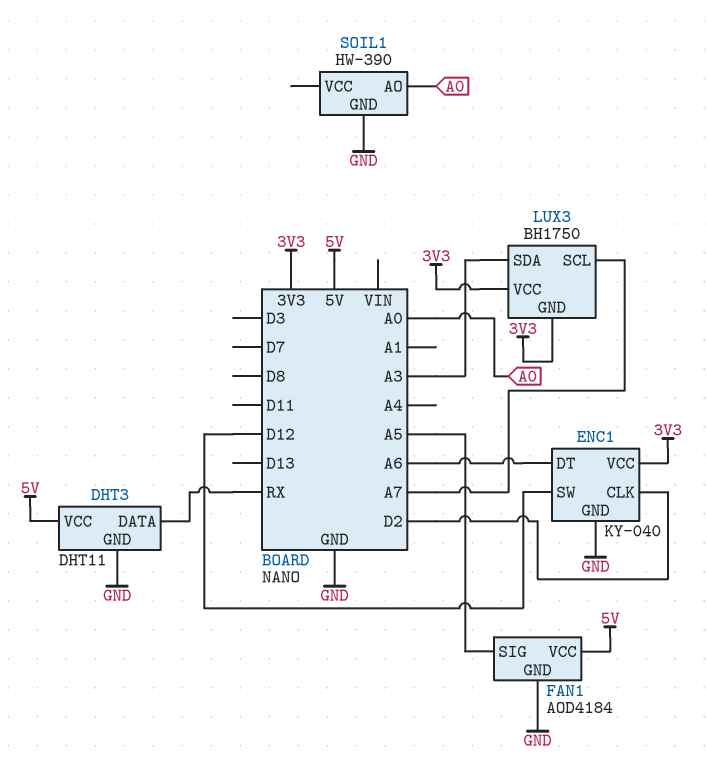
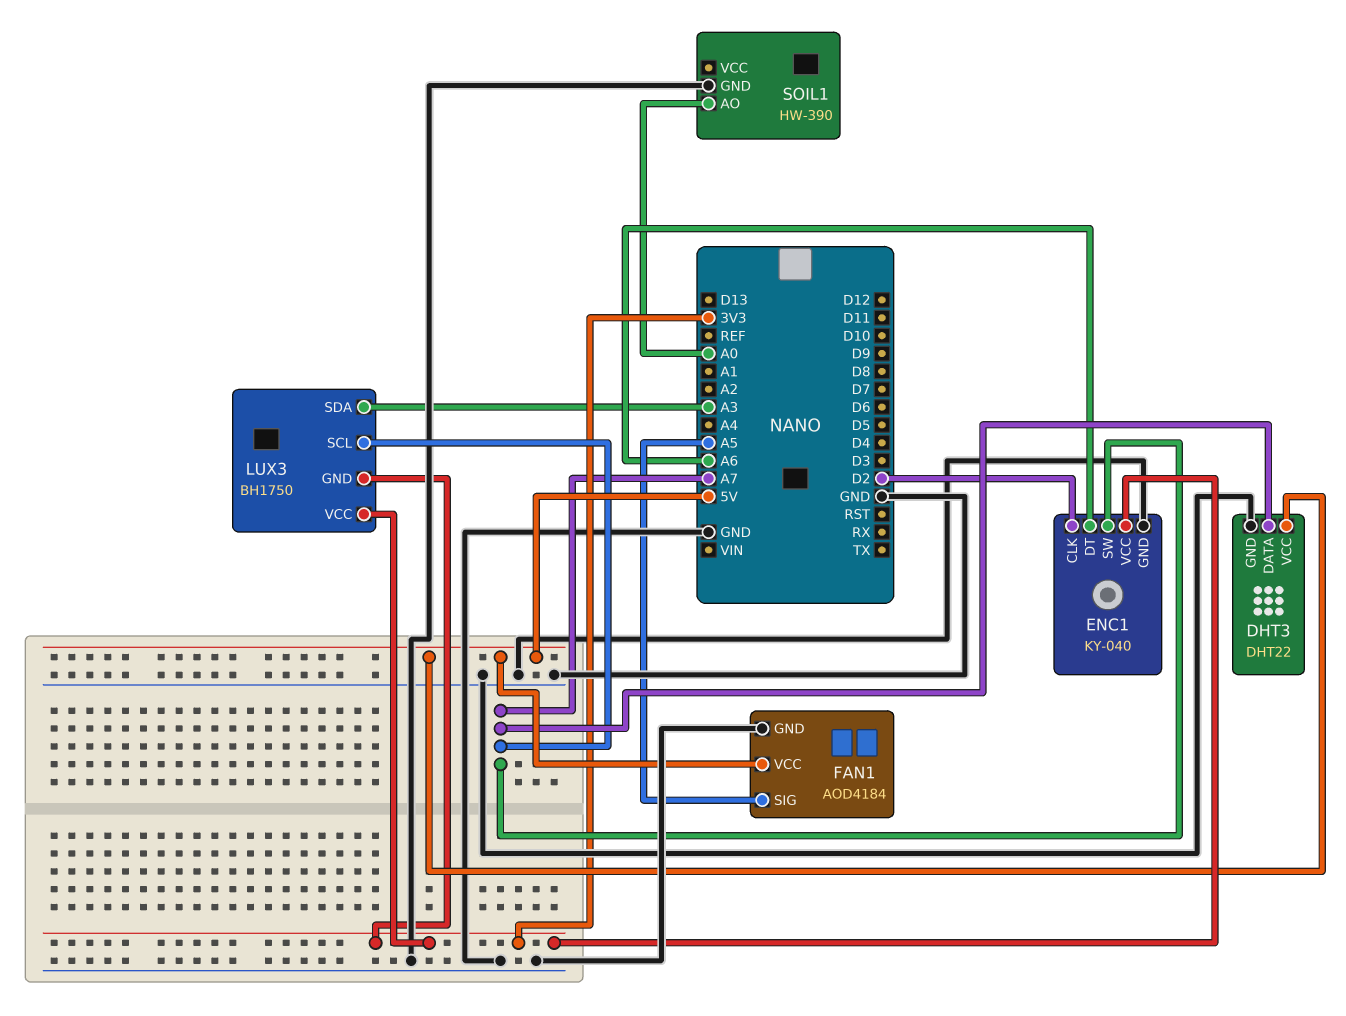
DHT3: DHT11 -> DHT22
DHT3 pin DATA: RX -> A7
ENC1 pin SW: D12 -> A7

